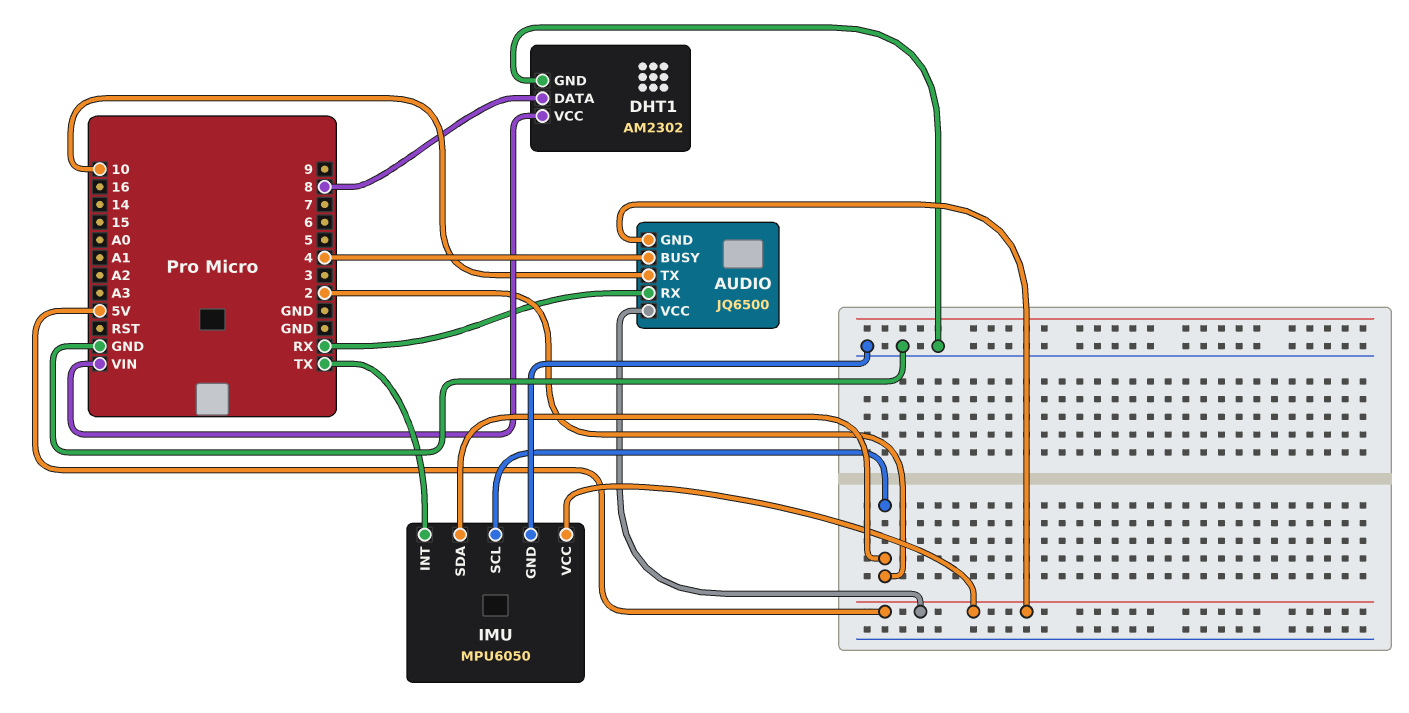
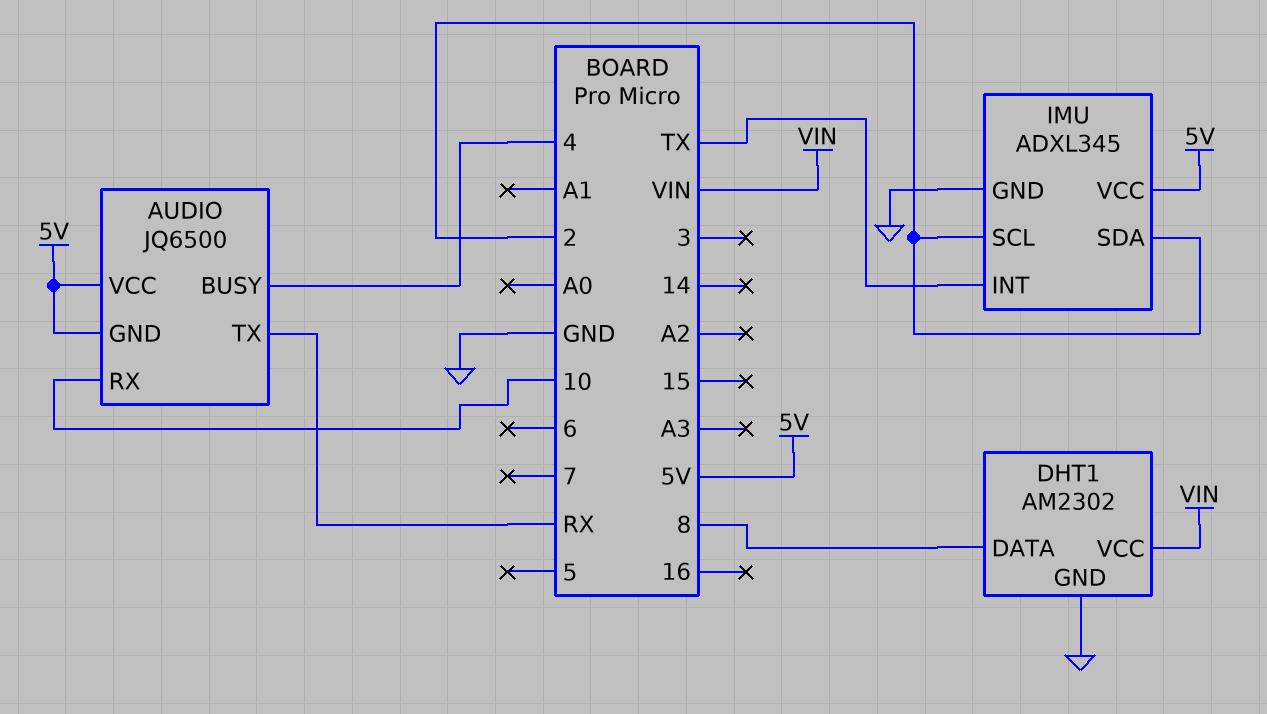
AUDIO pin RX: RX -> 10
AUDIO pin TX: 10 -> RX
IMU: MPU6050 -> ADXL345

